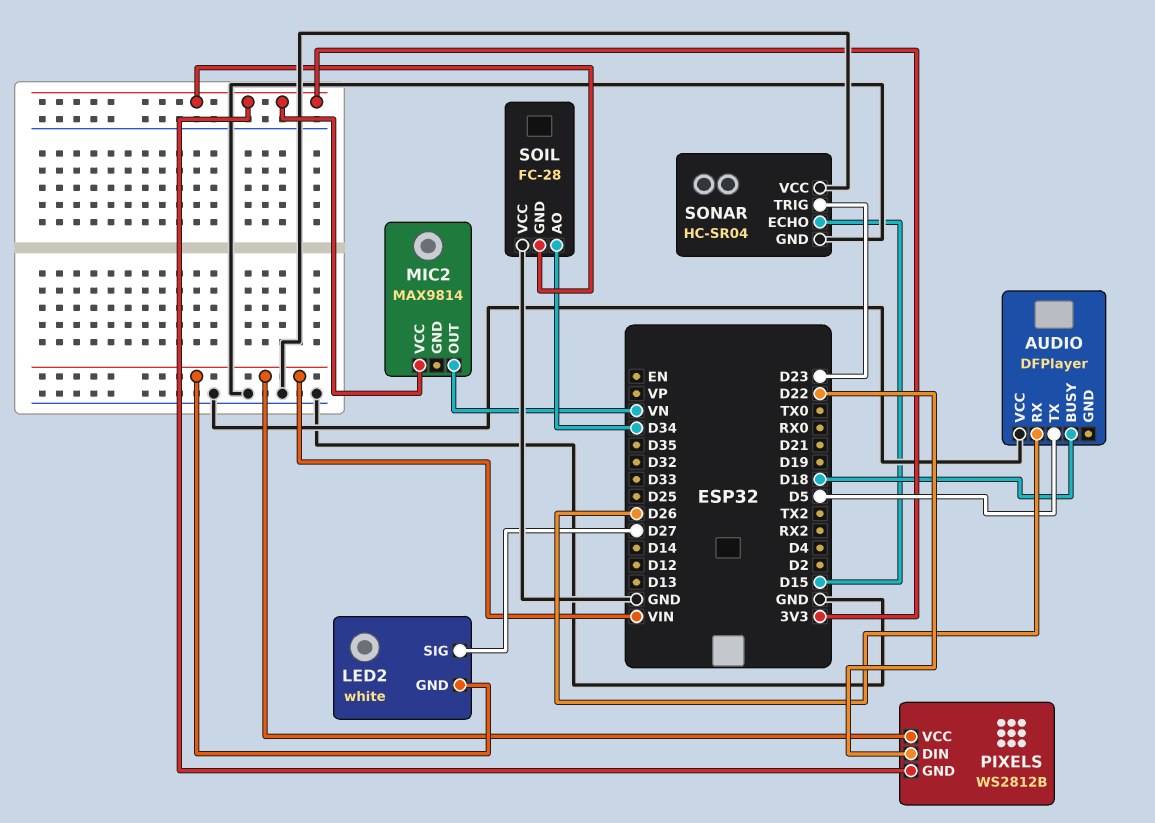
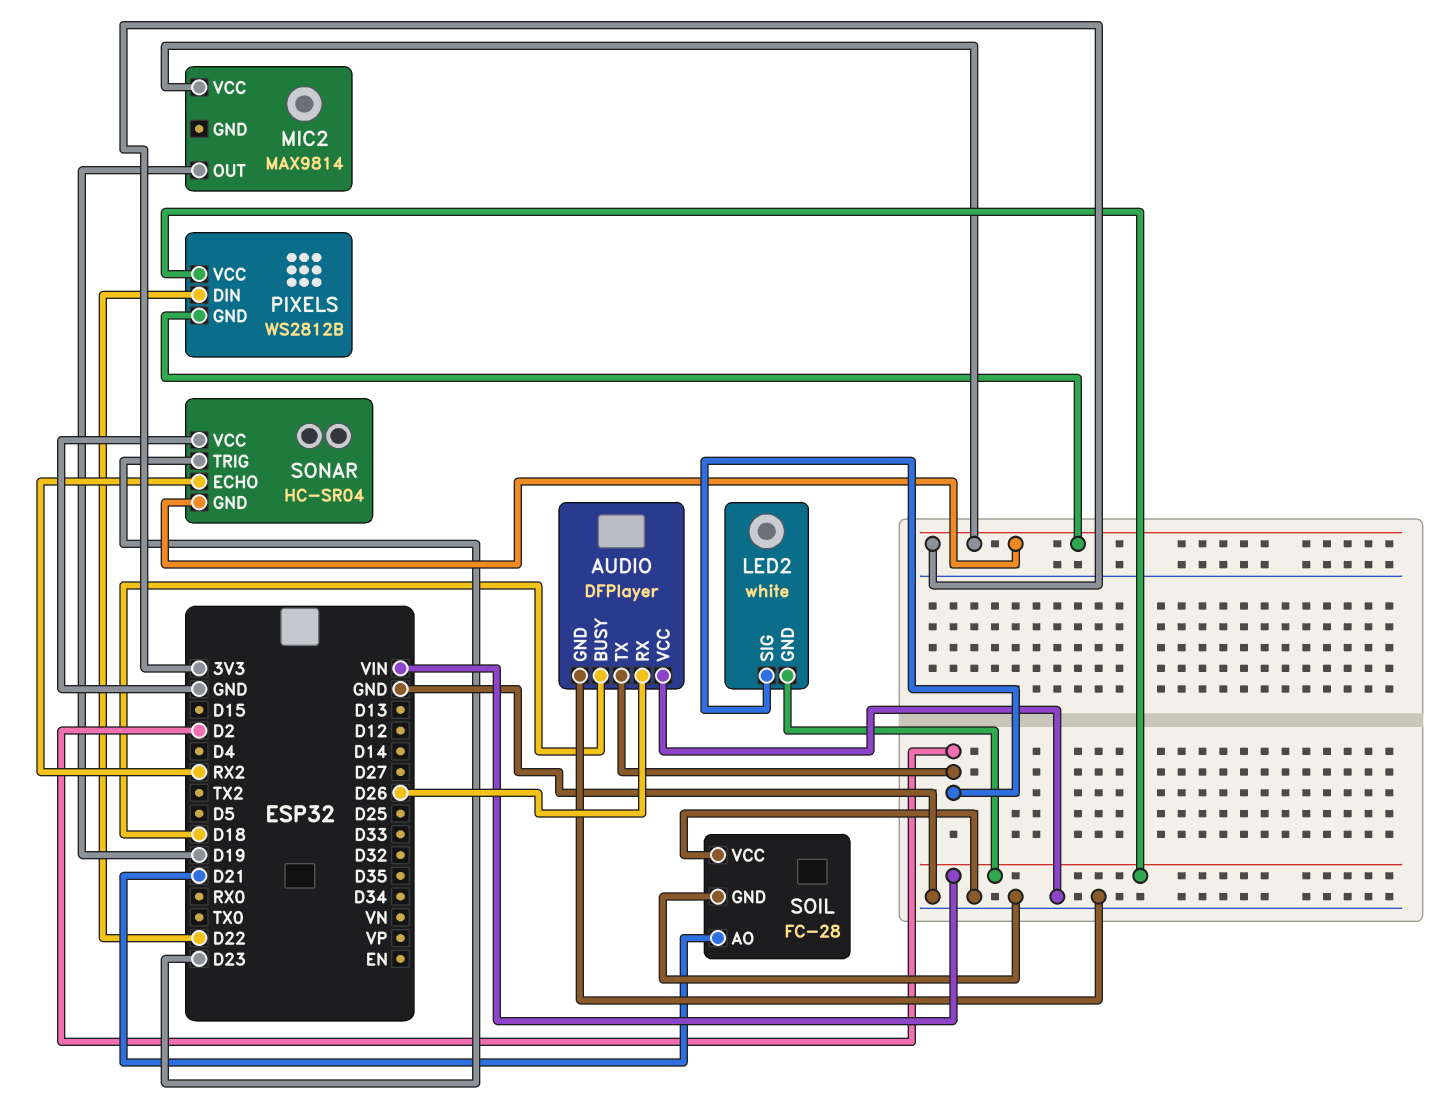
AUDIO pin GND: none -> GND
AUDIO pin TX: D5 -> D2
LED2 pin SIG: D27 -> D2
MIC2 pin OUT: VN -> D19
SOIL pin AO: D34 -> D21
SOIL pin GND: 3V3 -> GND
SONAR pin ECHO: D15 -> RX2
SONAR pin GND: GND -> 3V3

